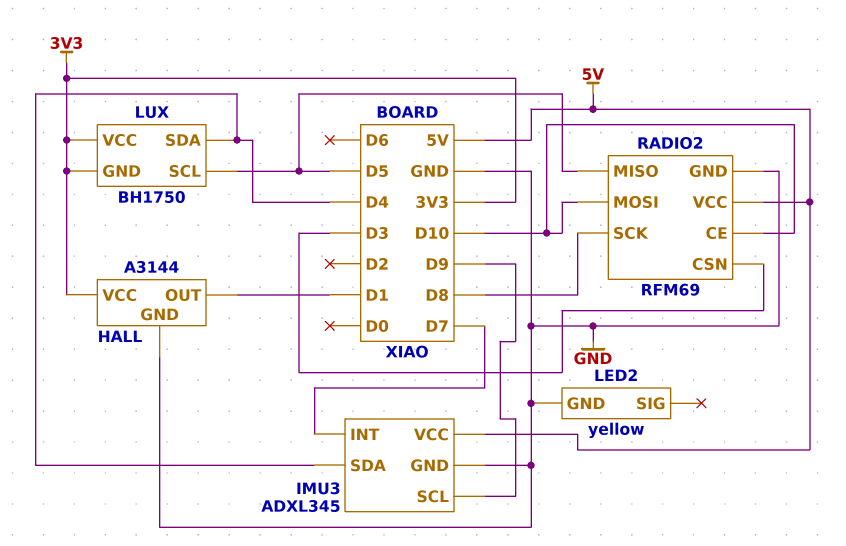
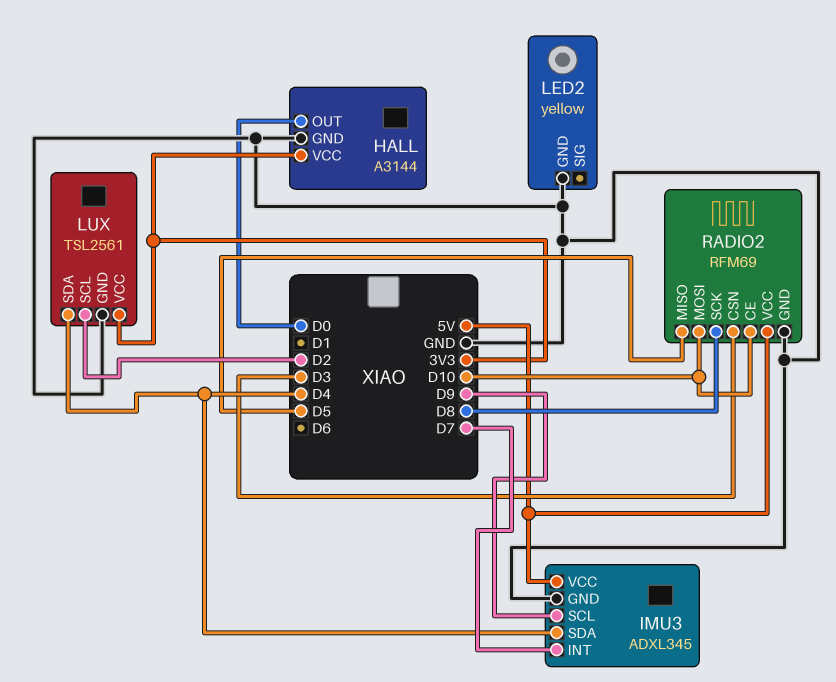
HALL pin OUT: D1 -> D0
LUX: BH1750 -> TSL2561
LUX pin GND: 3V3 -> GND
LUX pin SCL: D5 -> D2

